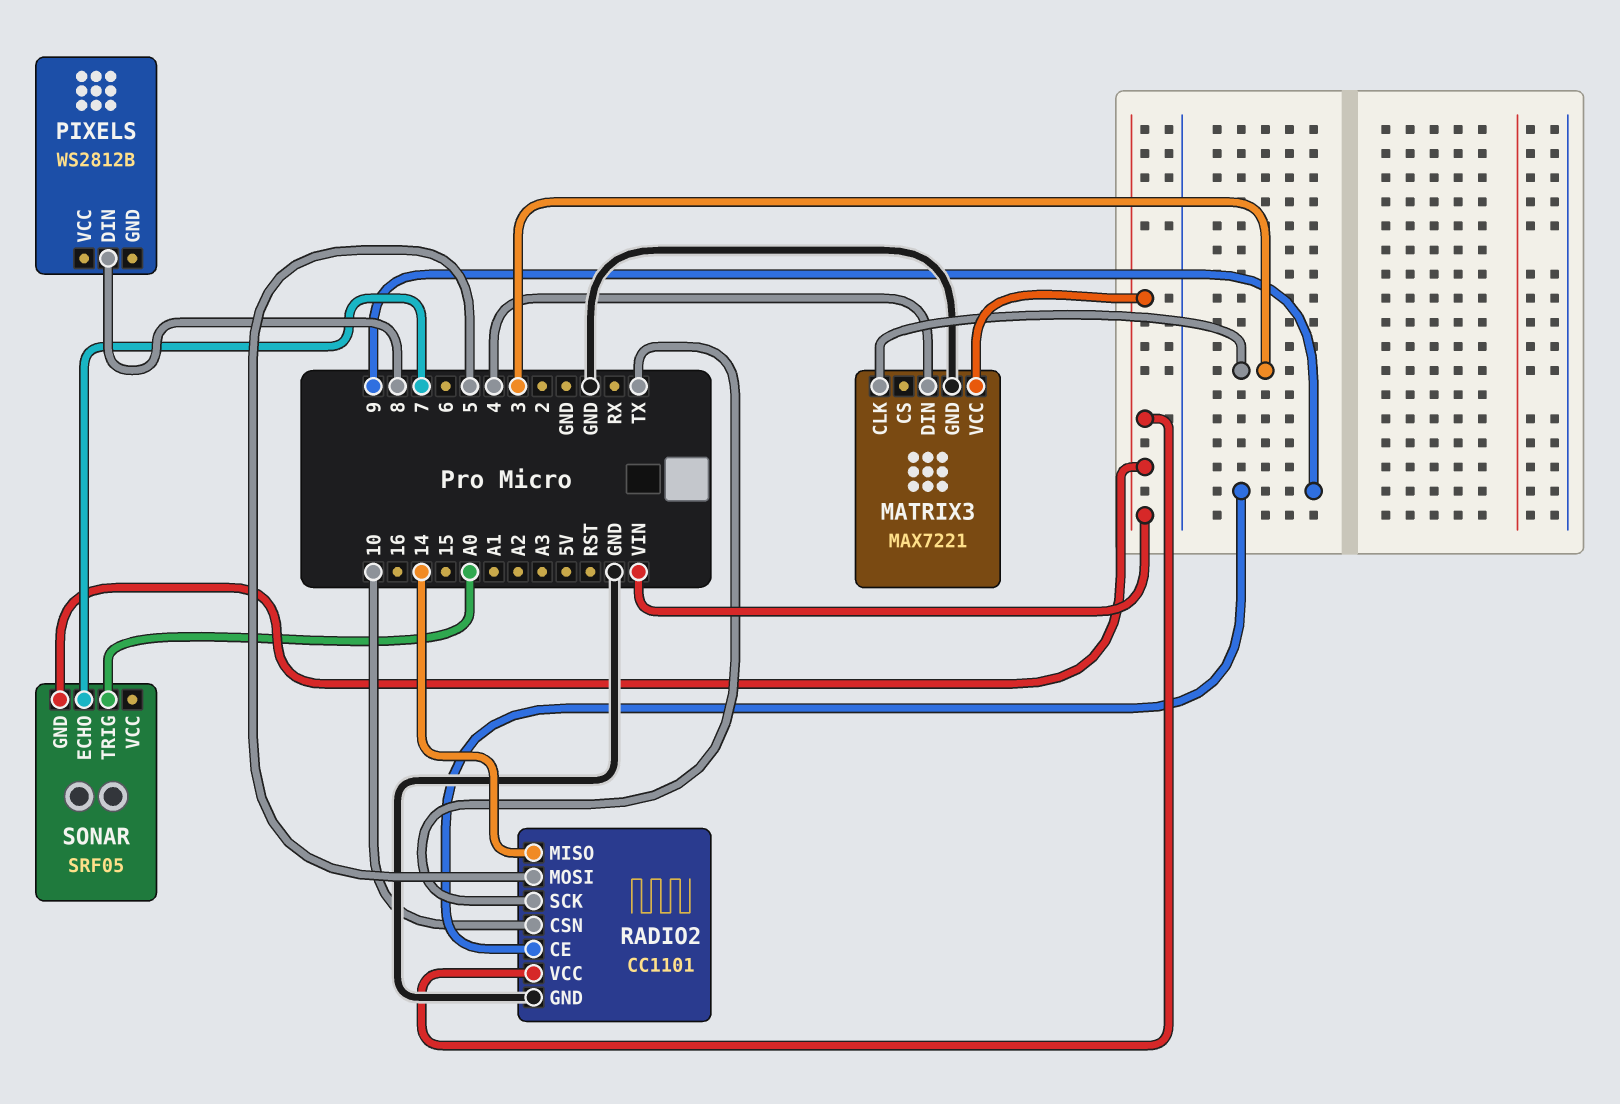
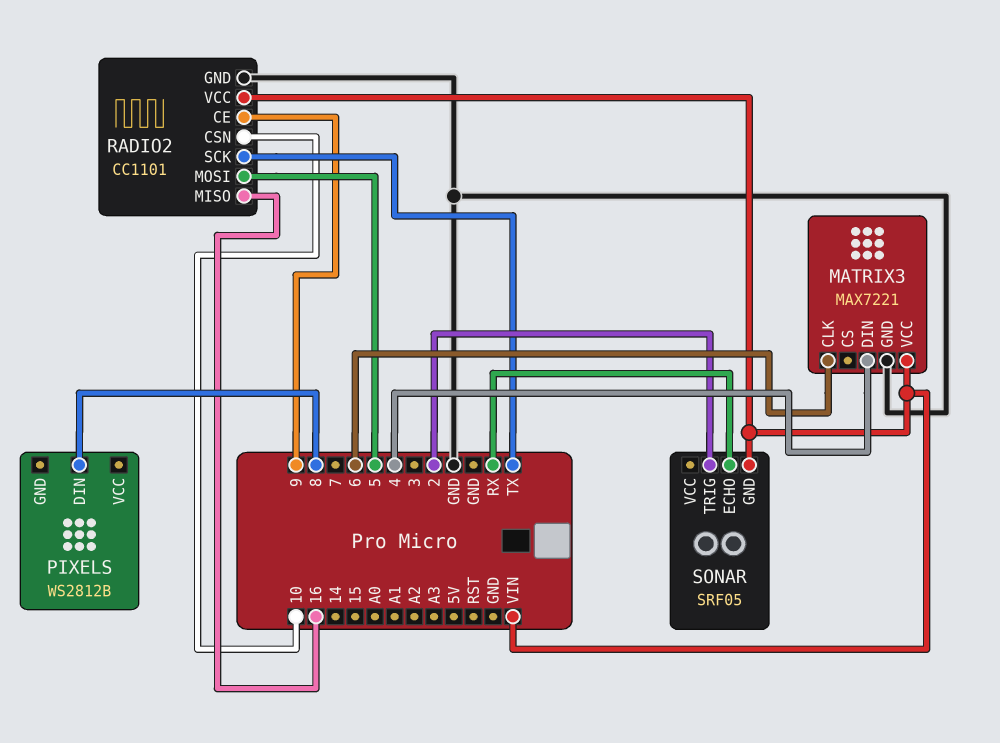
MATRIX3 pin CLK: 3 -> 6
RADIO2 pin MISO: 14 -> 16
SONAR pin ECHO: 7 -> RX
SONAR pin TRIG: A0 -> 2

